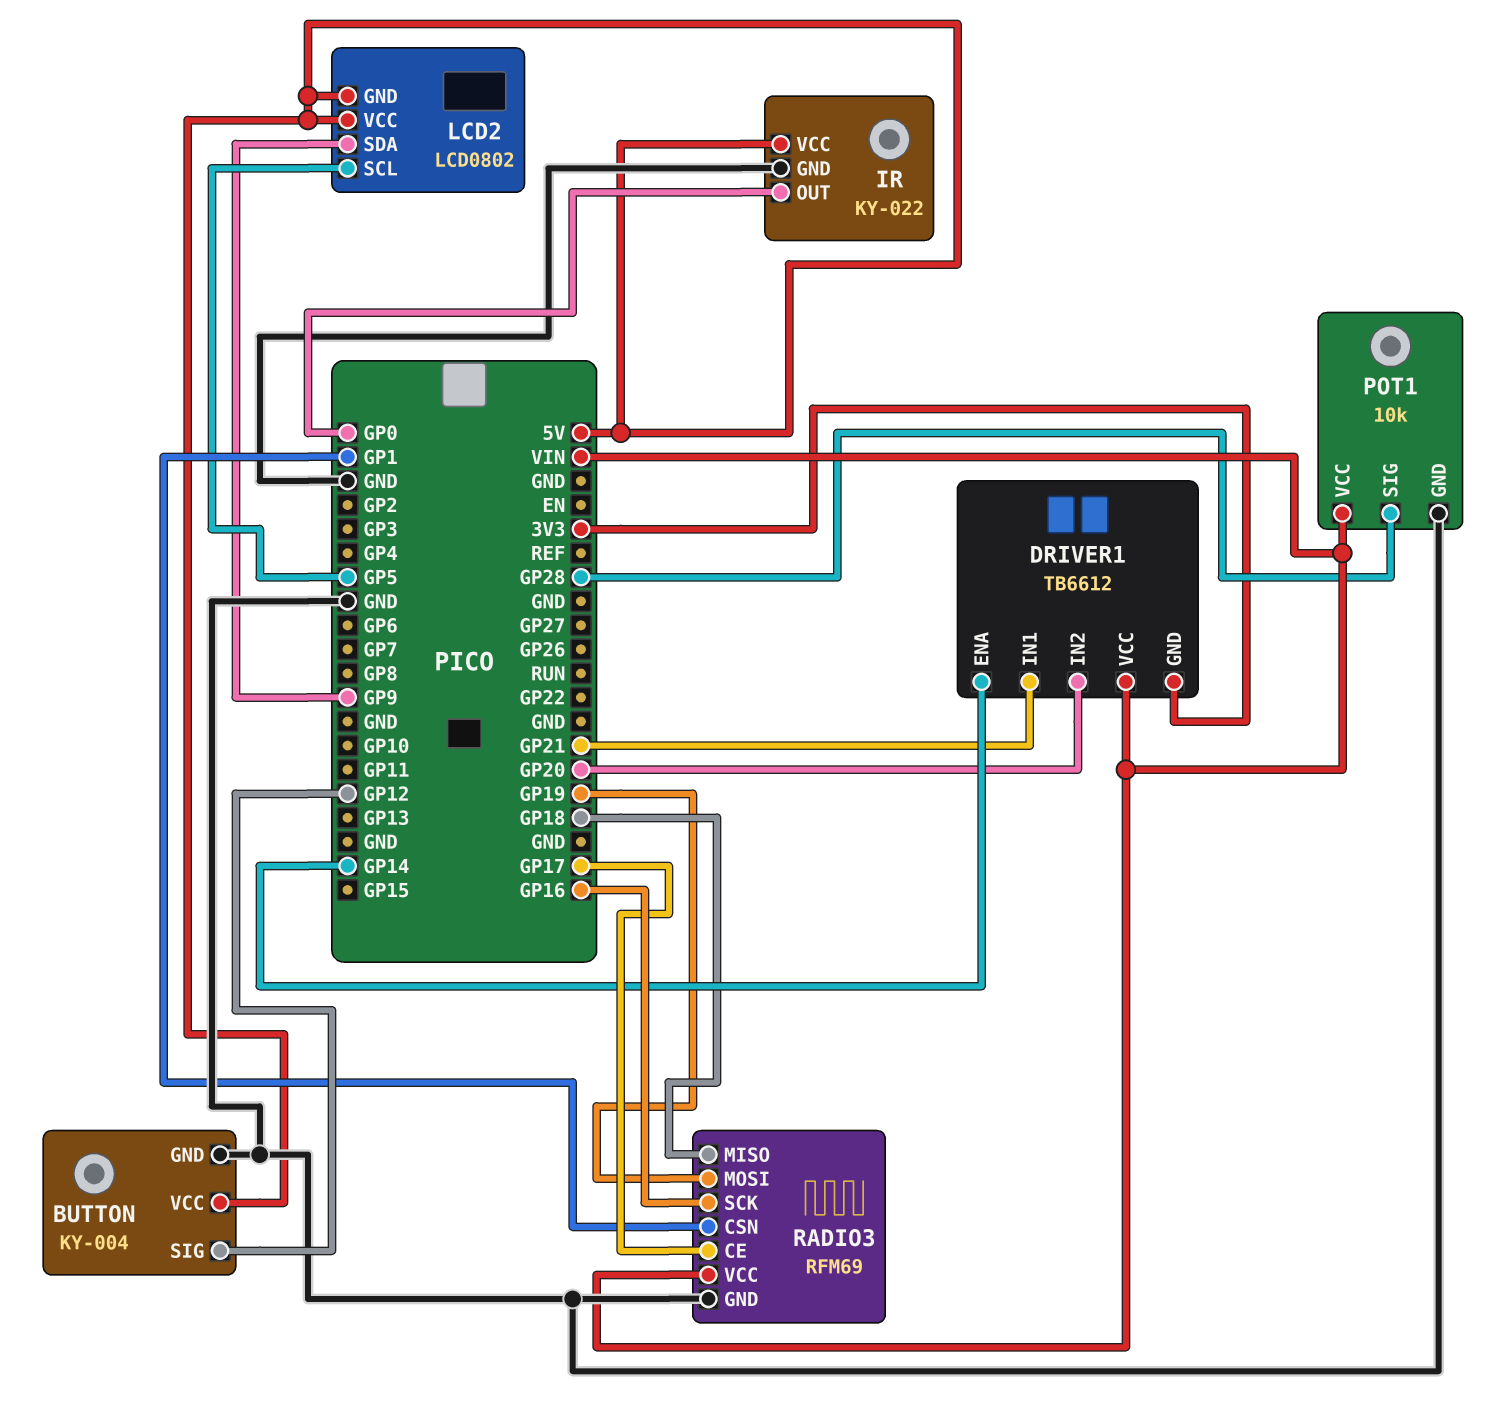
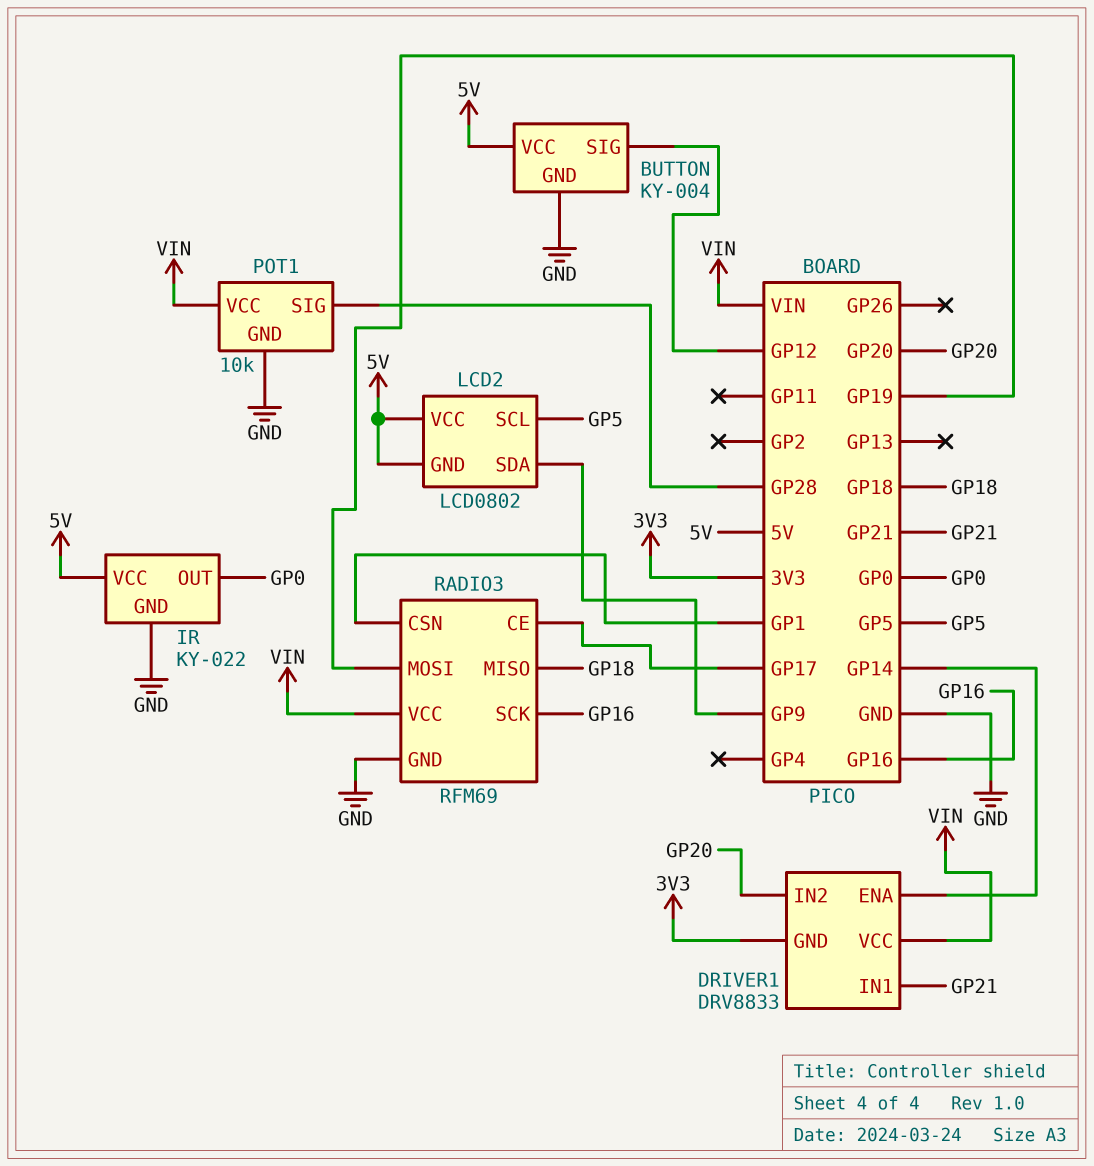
DRIVER1: TB6612 -> DRV8833

